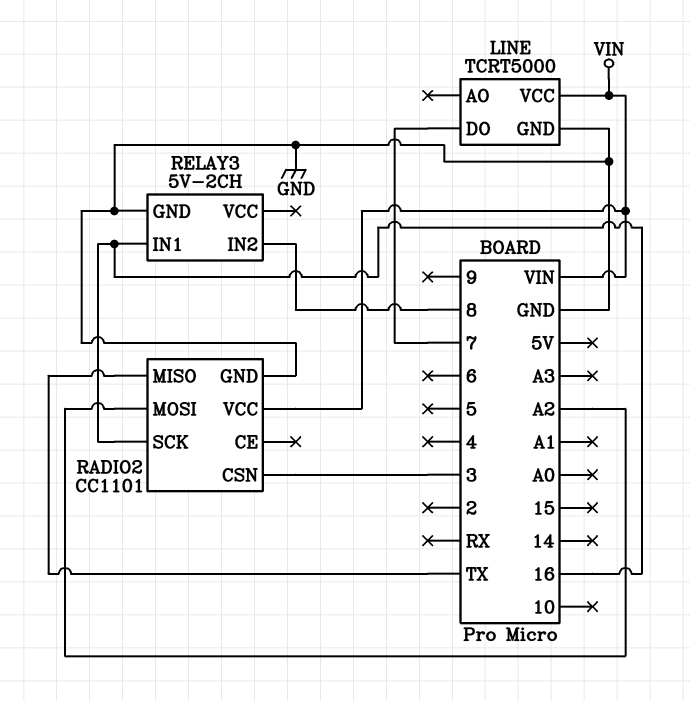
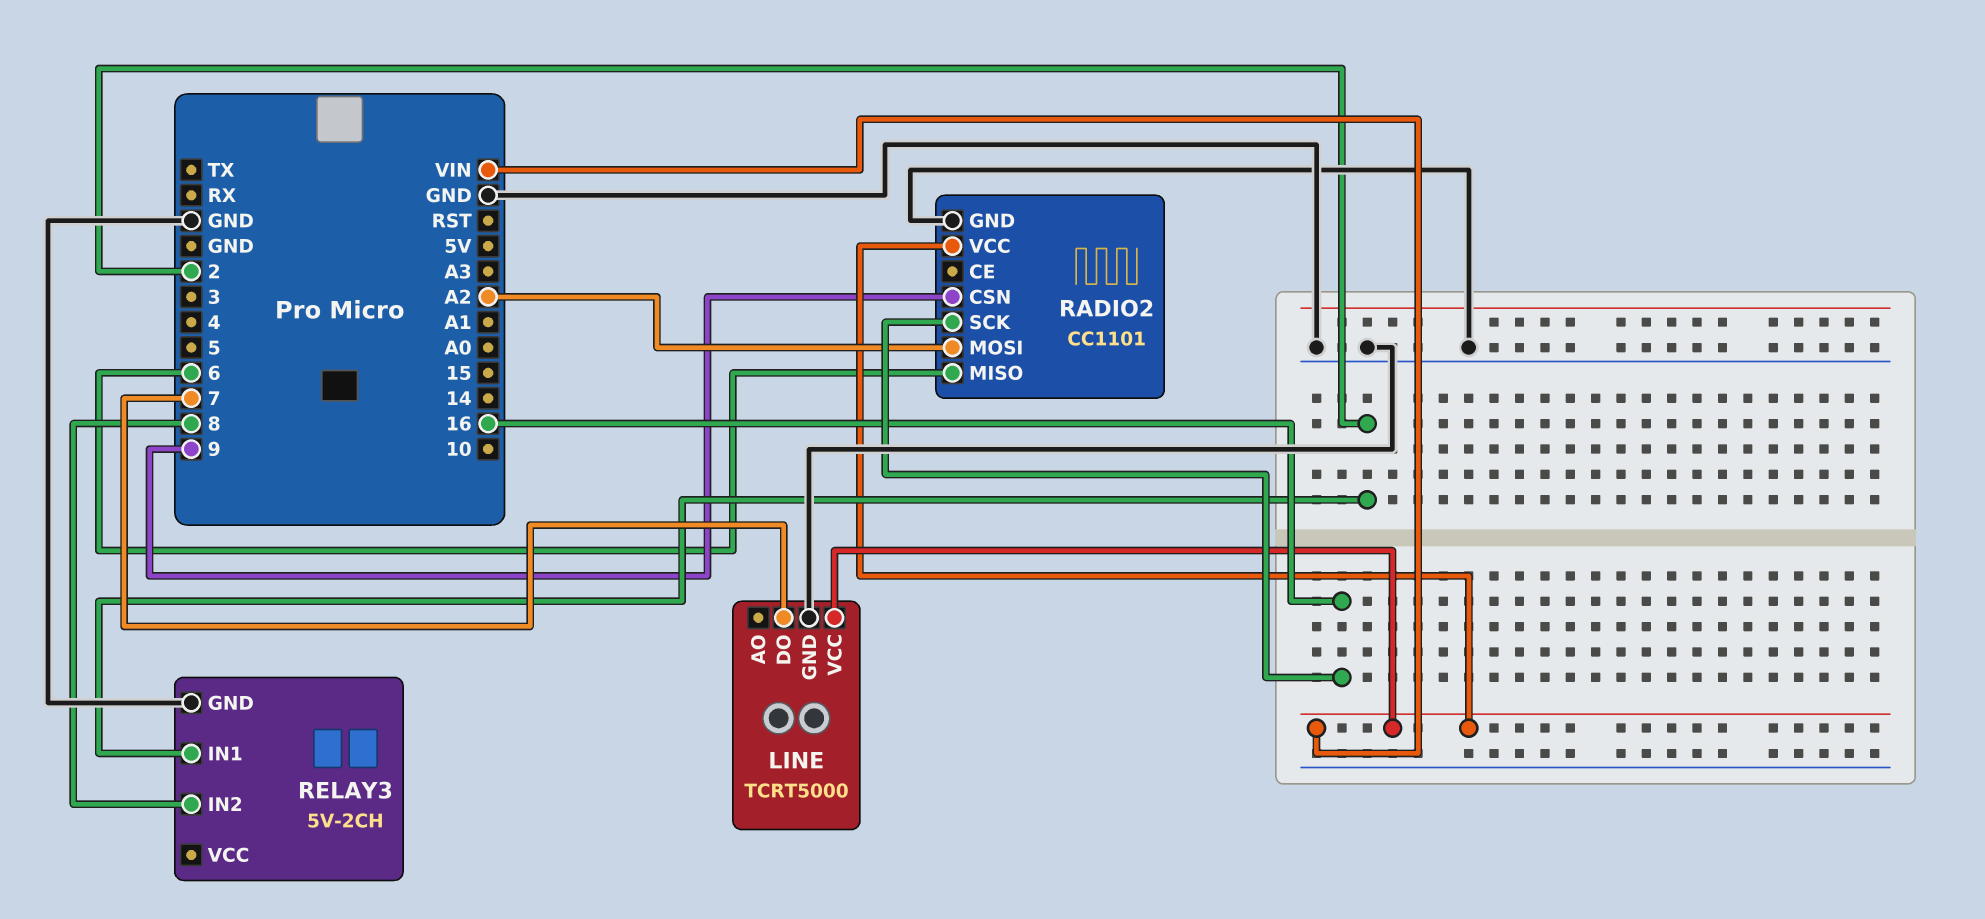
RADIO2 pin CSN: 3 -> 9
RADIO2 pin MISO: TX -> 6
RELAY3 pin IN1: 16 -> 2

